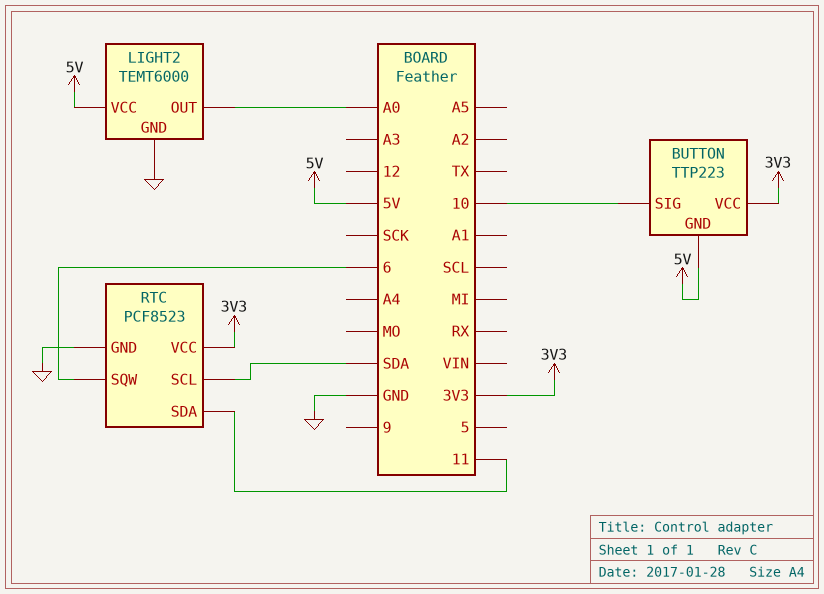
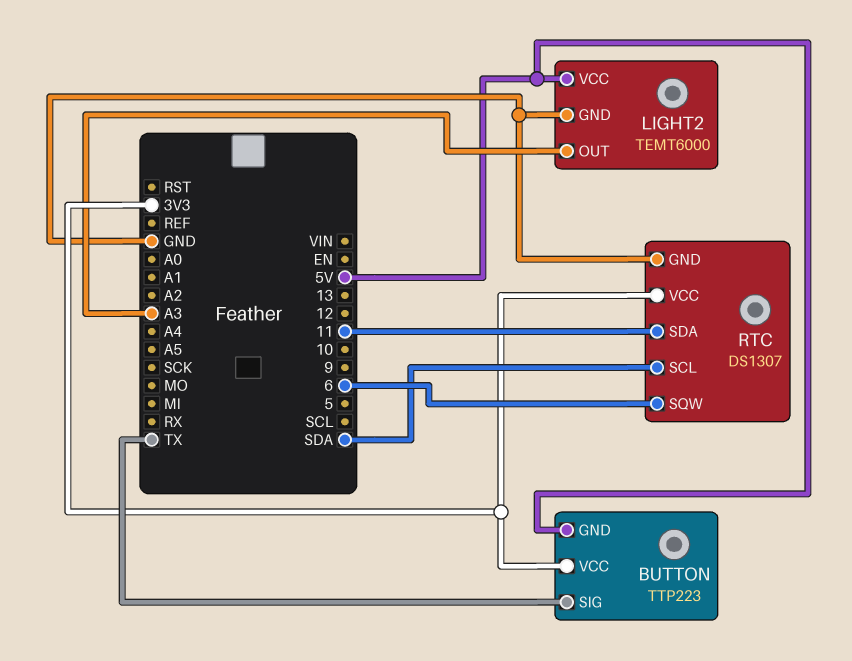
BUTTON pin SIG: 10 -> TX
LIGHT2 pin OUT: A0 -> A3
RTC: PCF8523 -> DS1307

